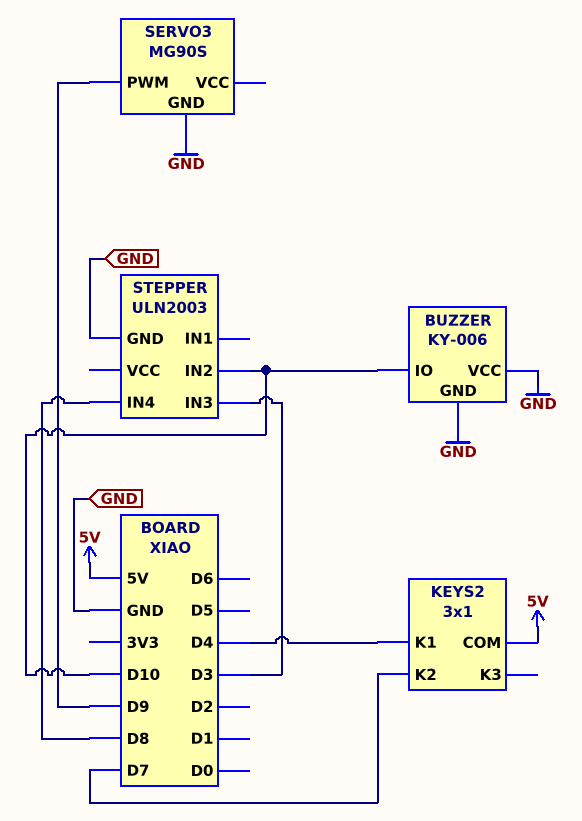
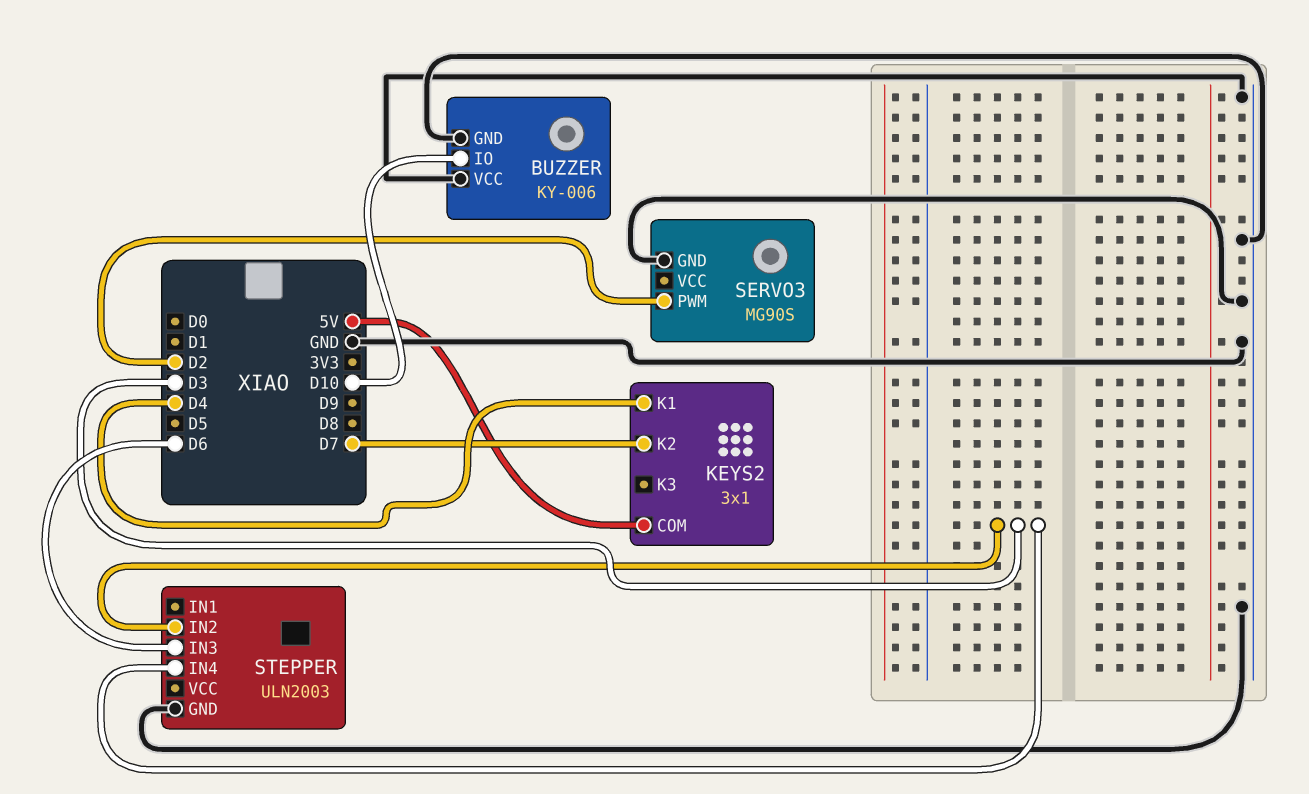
SERVO3 pin PWM: D9 -> D2
STEPPER pin IN2: D10 -> D3
STEPPER pin IN3: D3 -> D6
STEPPER pin IN4: D8 -> D3

